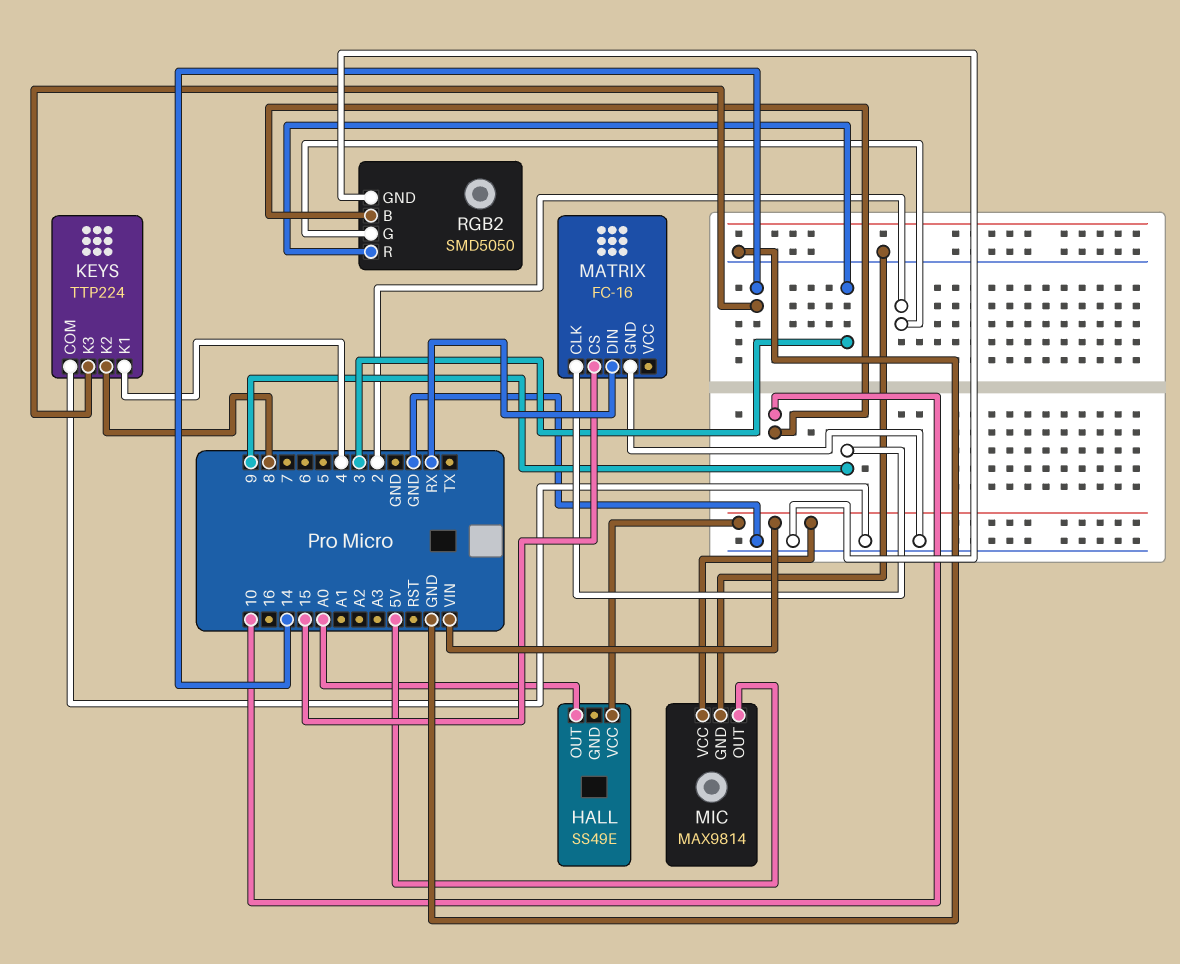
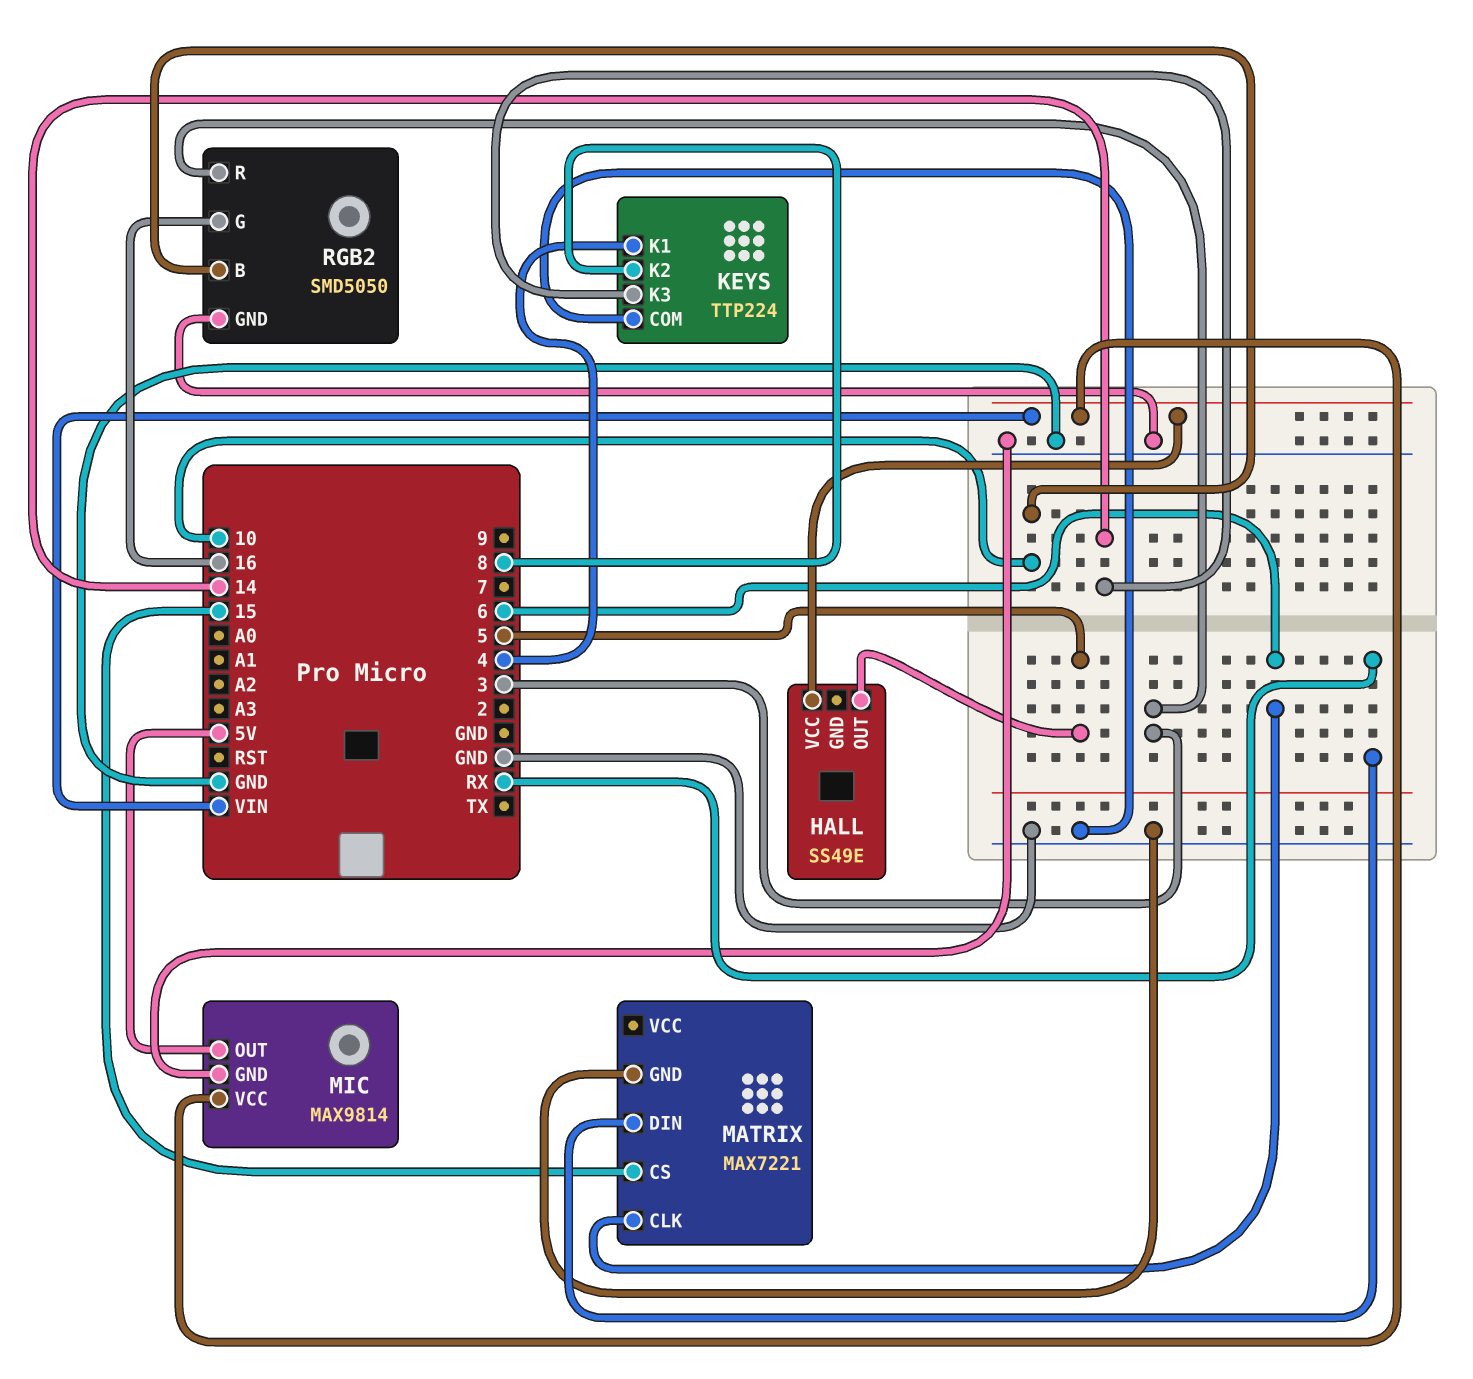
HALL pin OUT: A0 -> 5
MATRIX: FC-16 -> MAX7221
MATRIX pin CLK: 9 -> 6
RGB2 pin G: 2 -> 16

